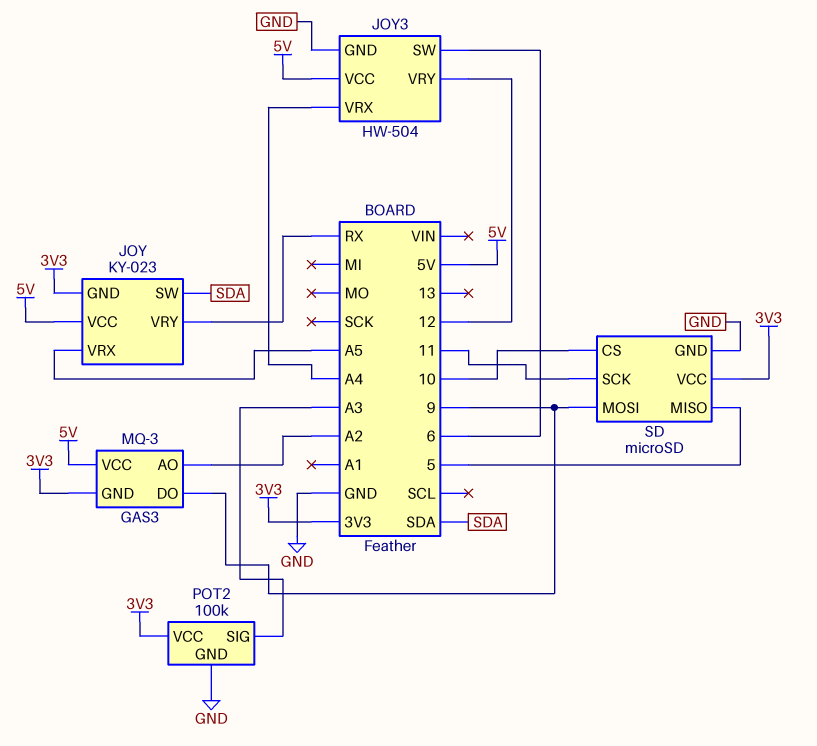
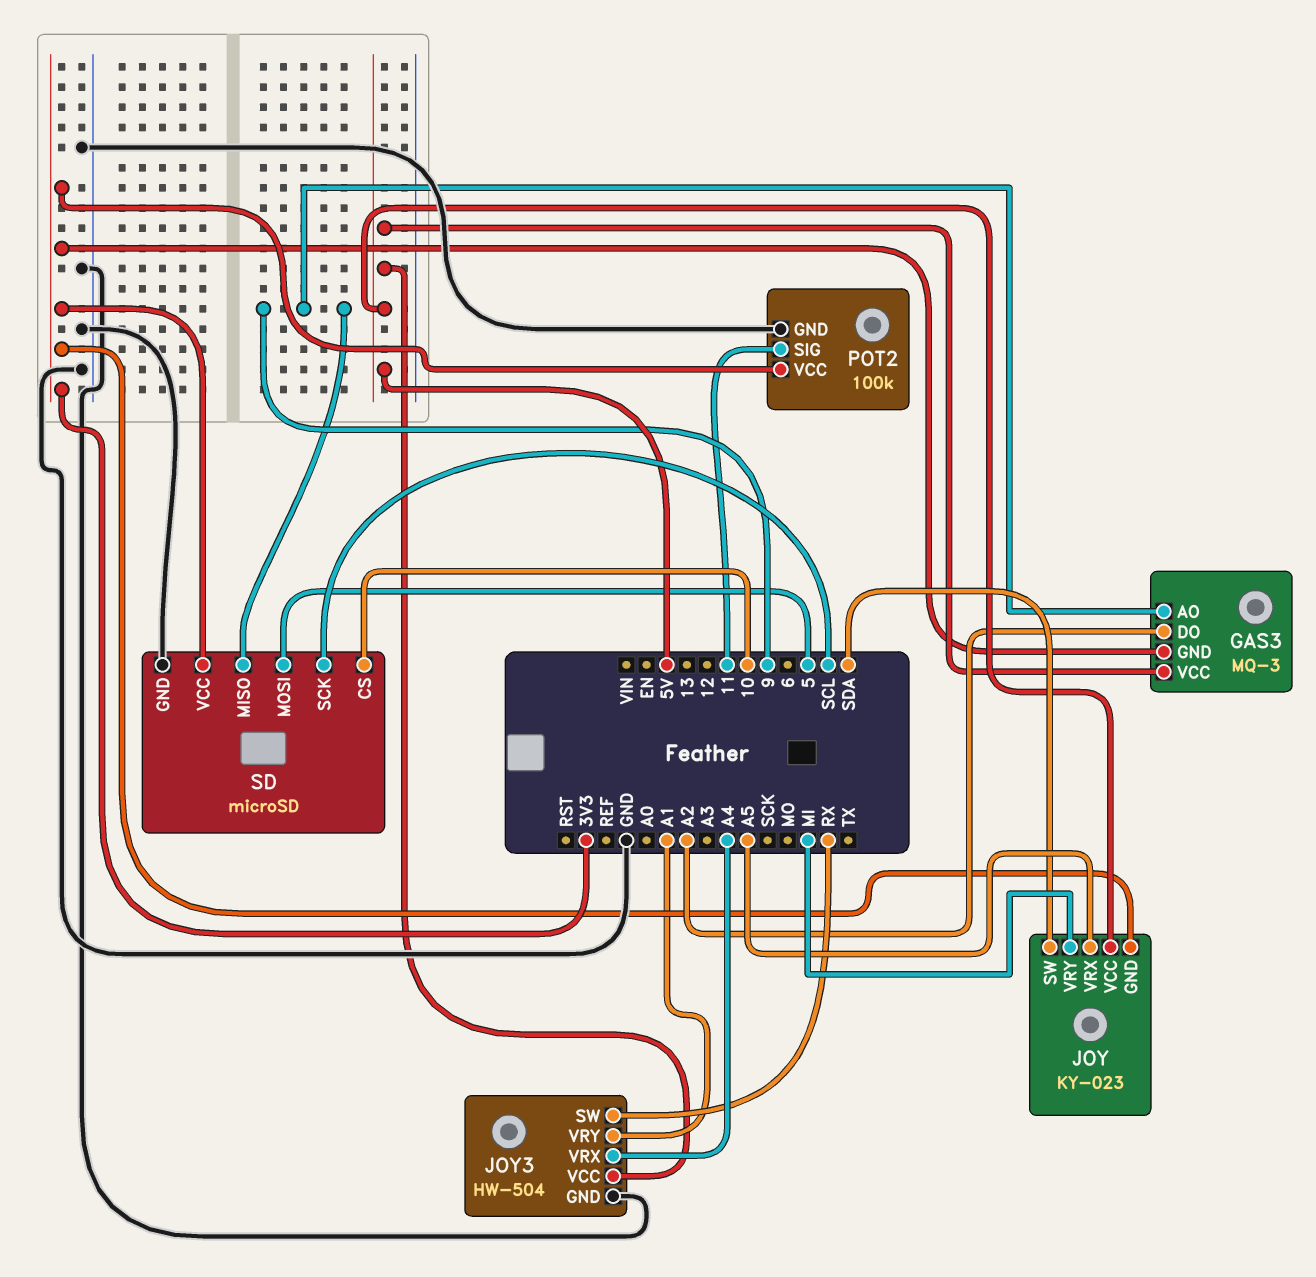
GAS3 pin AO: A2 -> 9
GAS3 pin DO: 9 -> A2
JOY pin VRY: RX -> MI
JOY3 pin SW: 6 -> RX
JOY3 pin VRY: 12 -> A1
POT2 pin SIG: A3 -> 11
SD pin MISO: 5 -> 9
SD pin MOSI: 9 -> 5
SD pin SCK: 11 -> SCL

